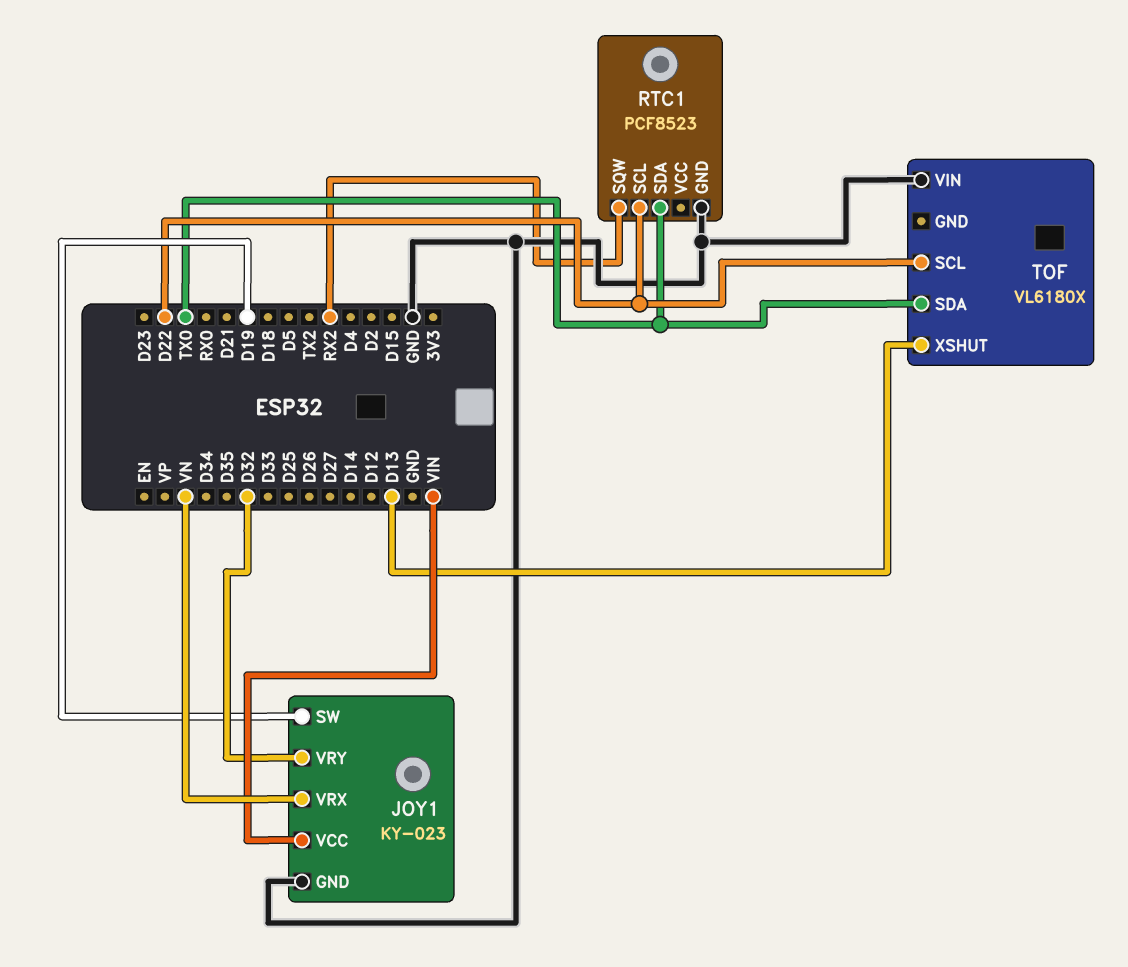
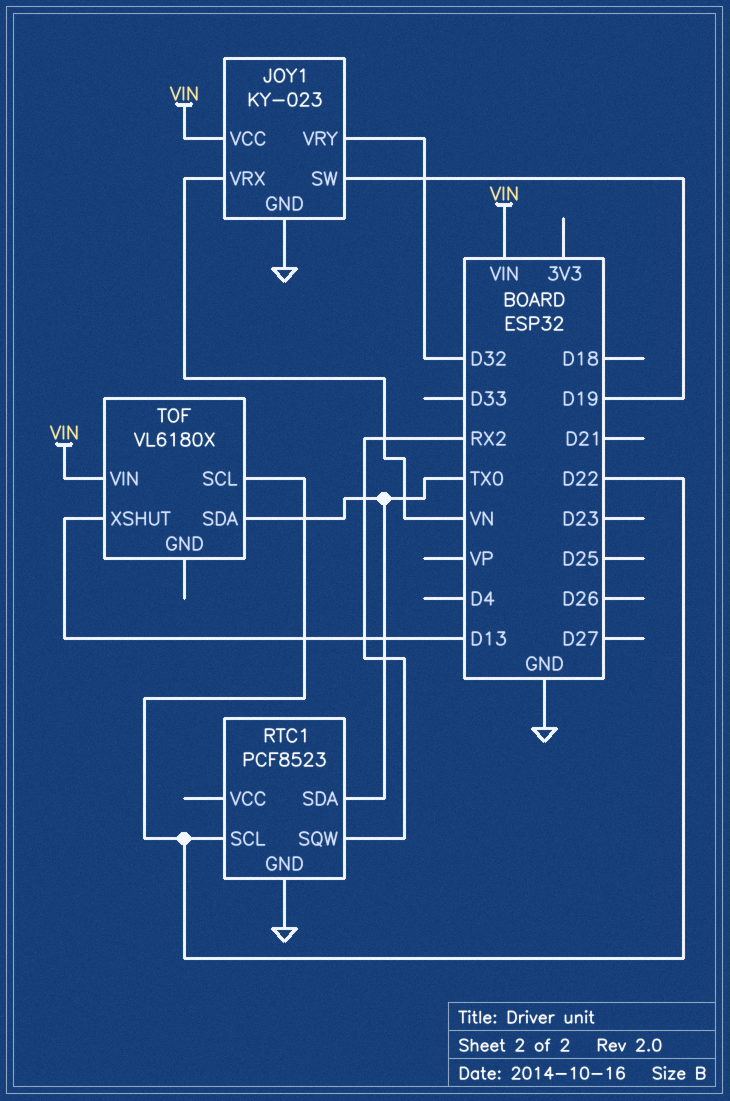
TOF pin VIN: GND -> VIN

